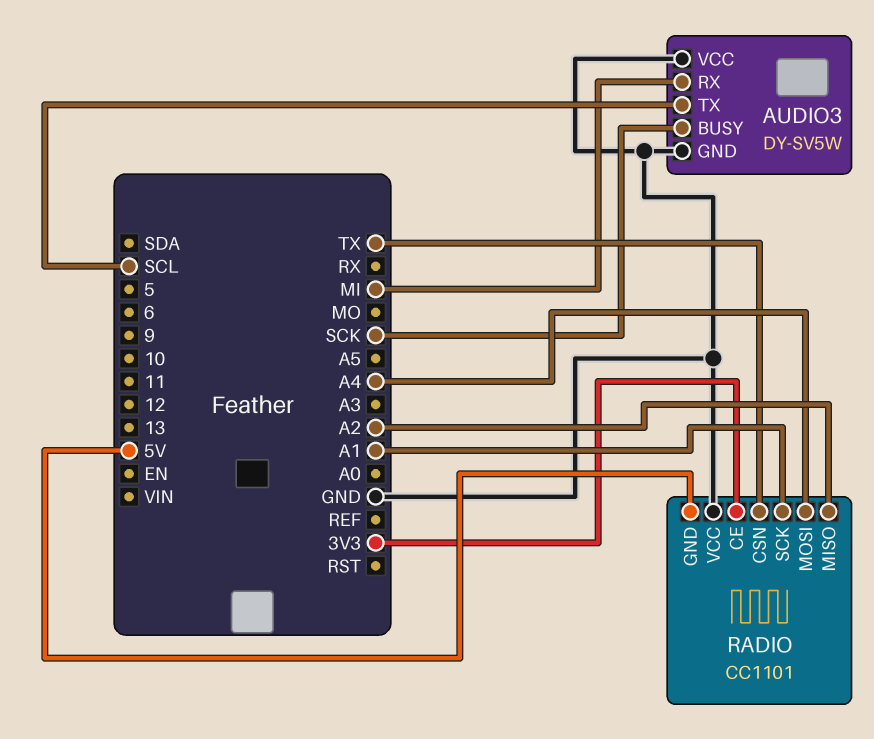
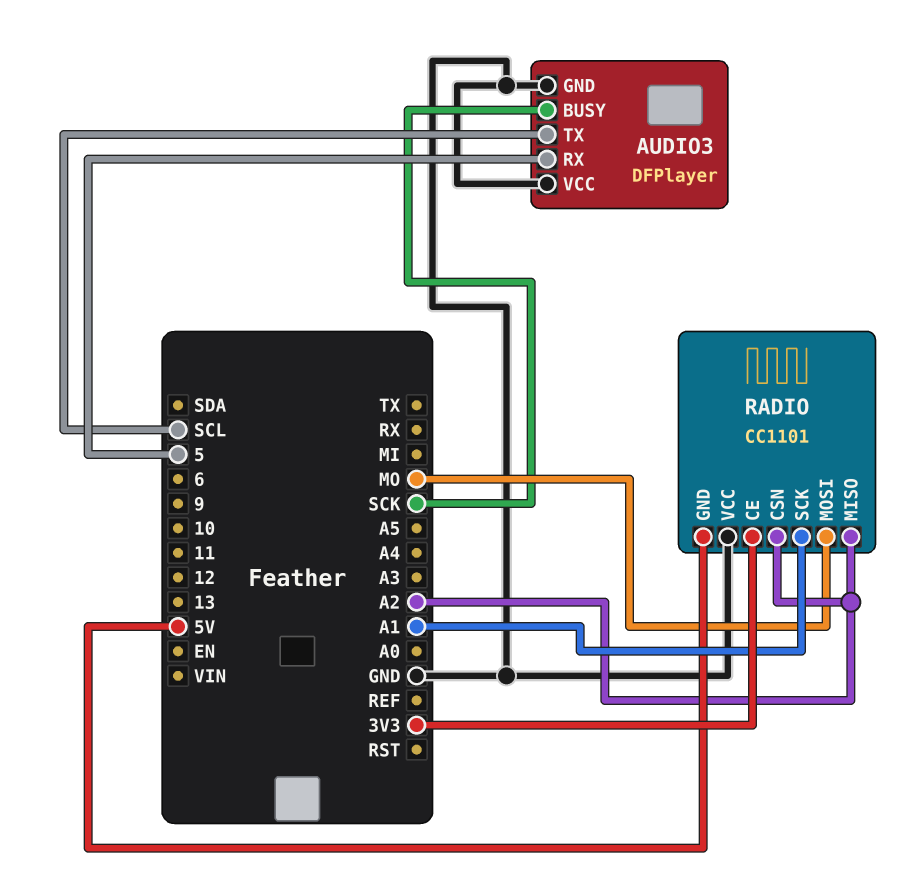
AUDIO3: DY-SV5W -> DFPlayer
AUDIO3 pin RX: MI -> 5
RADIO pin CSN: TX -> A2
RADIO pin MOSI: A4 -> MO

